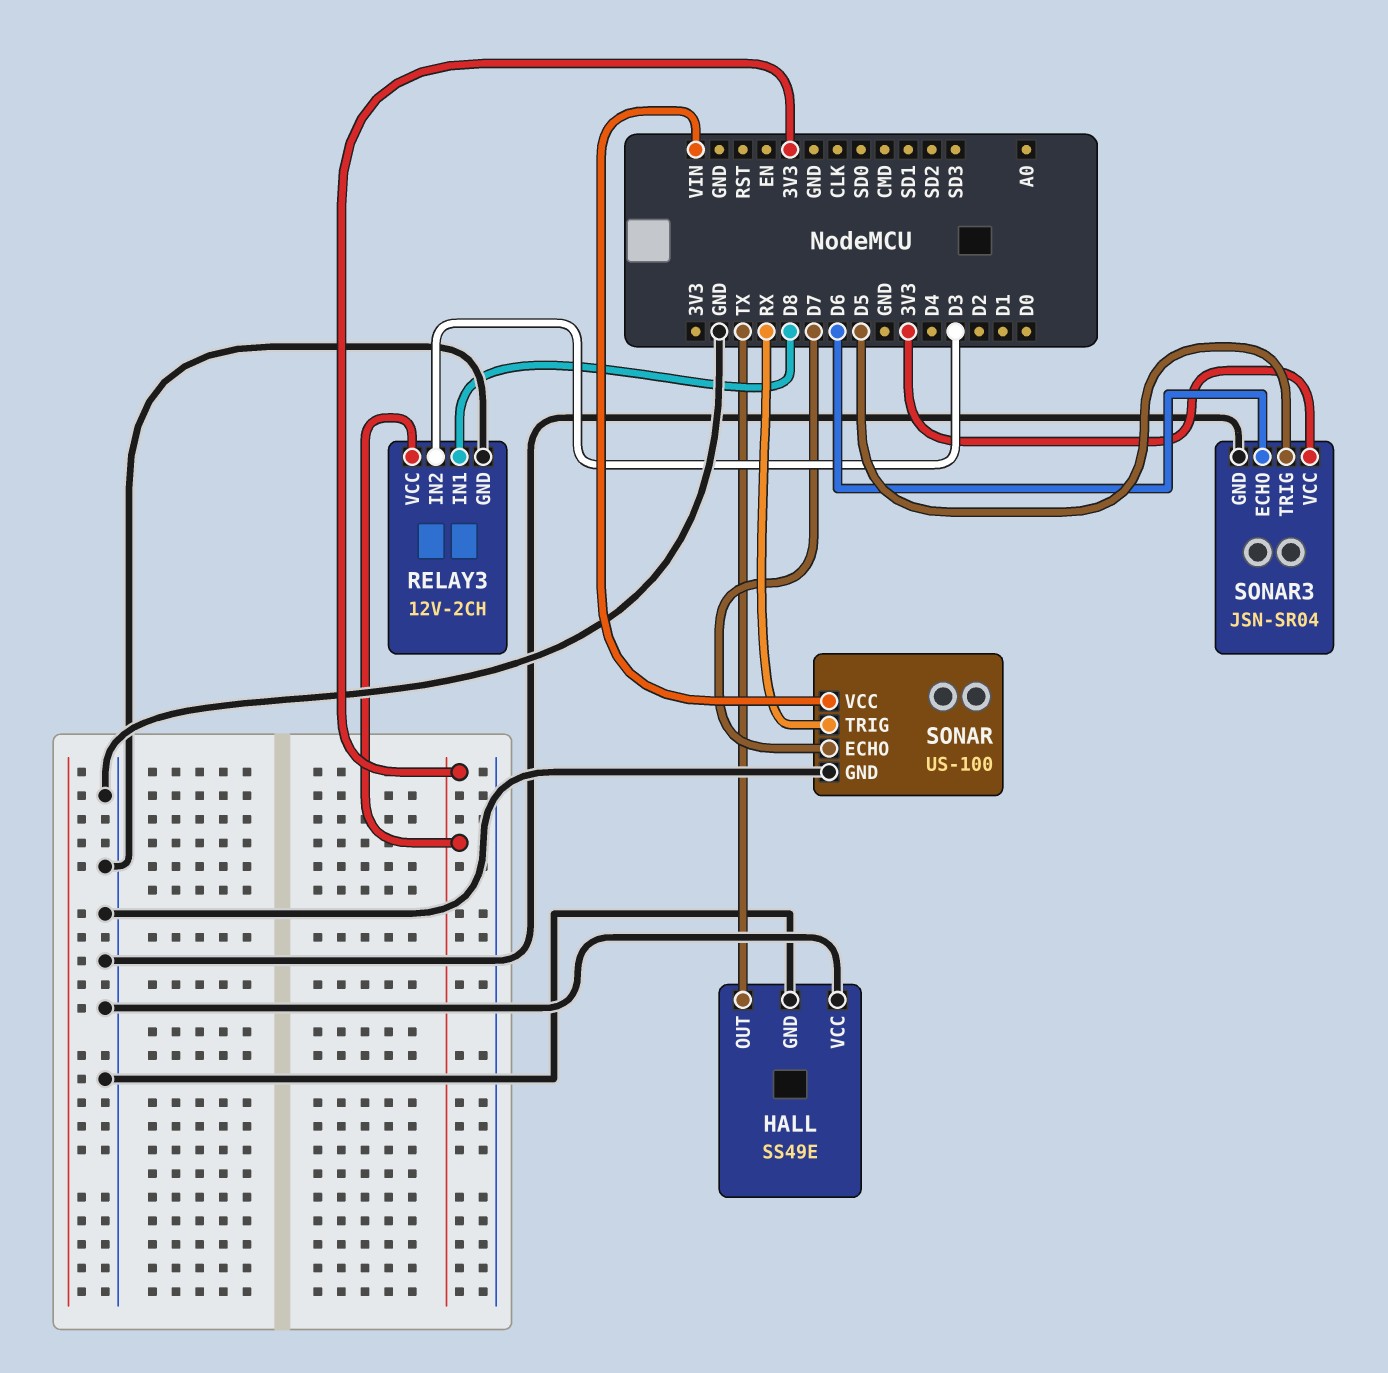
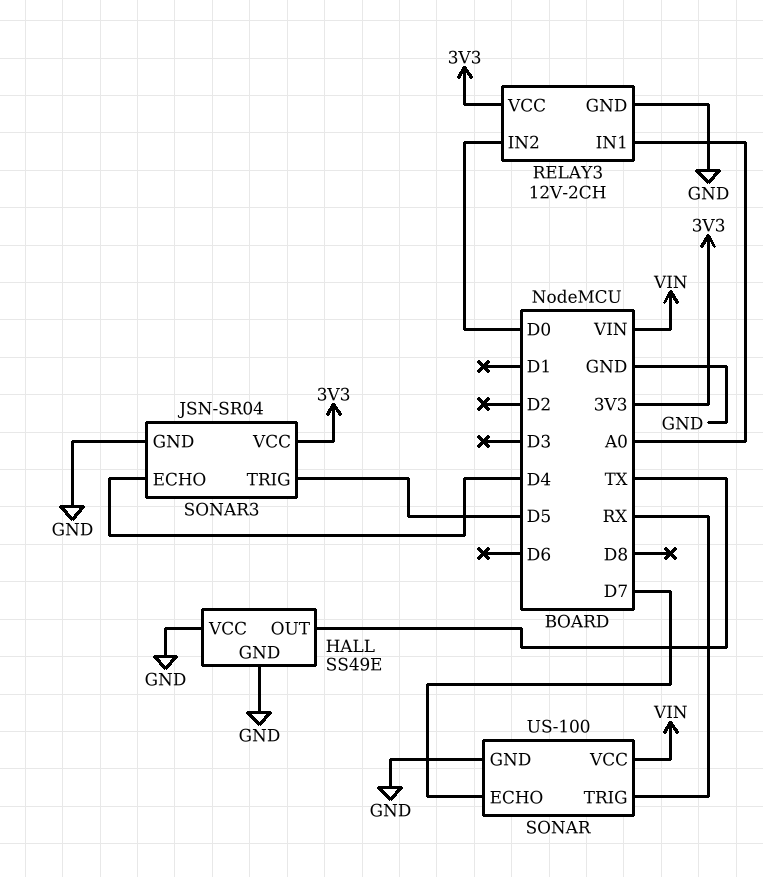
RELAY3 pin IN1: D8 -> A0
RELAY3 pin IN2: D3 -> D0
SONAR3 pin ECHO: D6 -> D4

